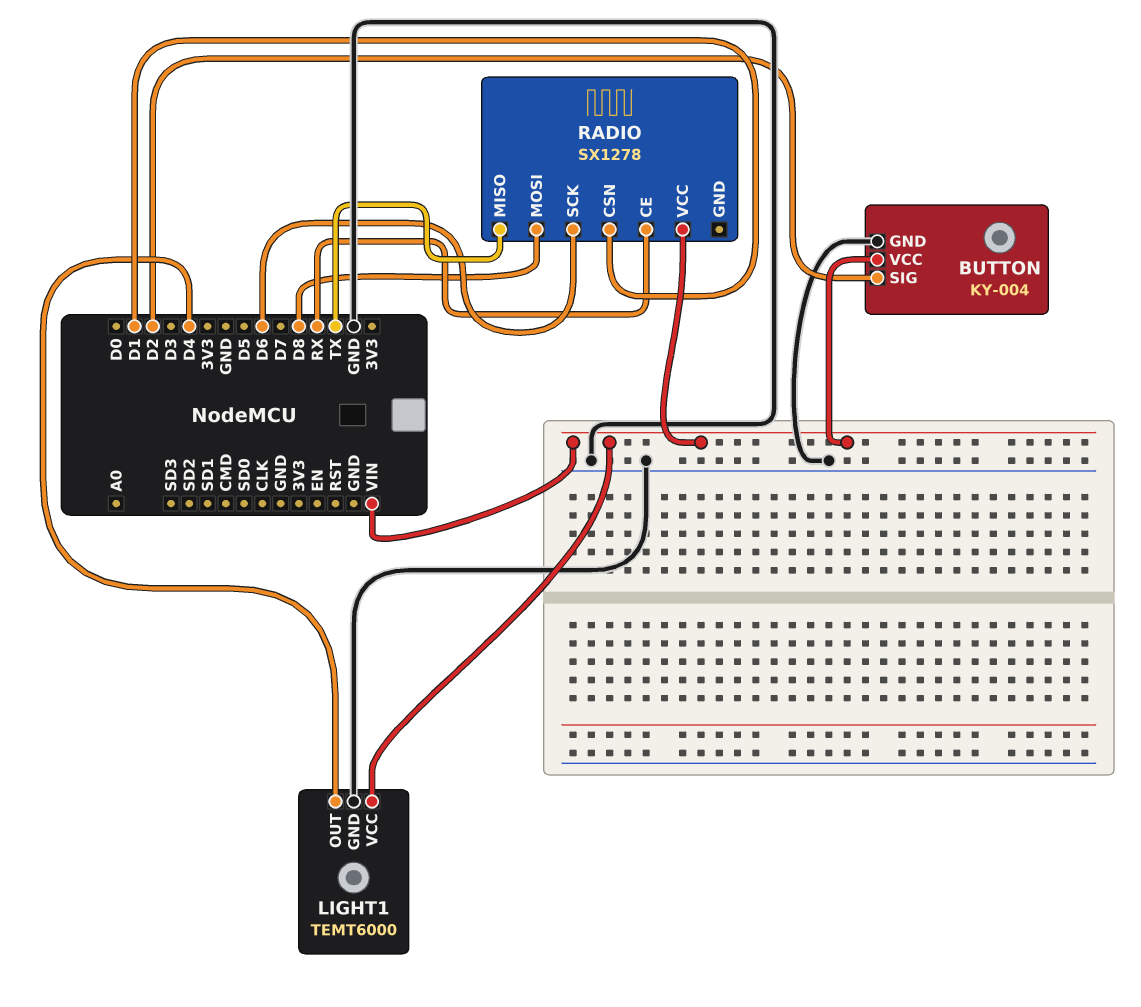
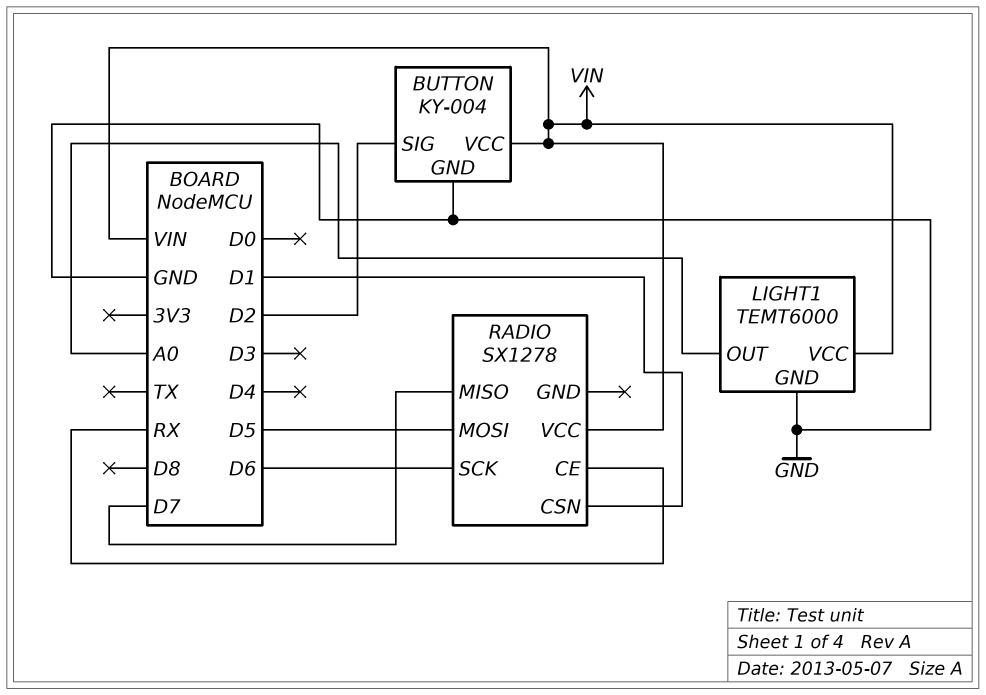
LIGHT1 pin OUT: D4 -> A0
RADIO pin MISO: TX -> D7
RADIO pin MOSI: D8 -> D5

